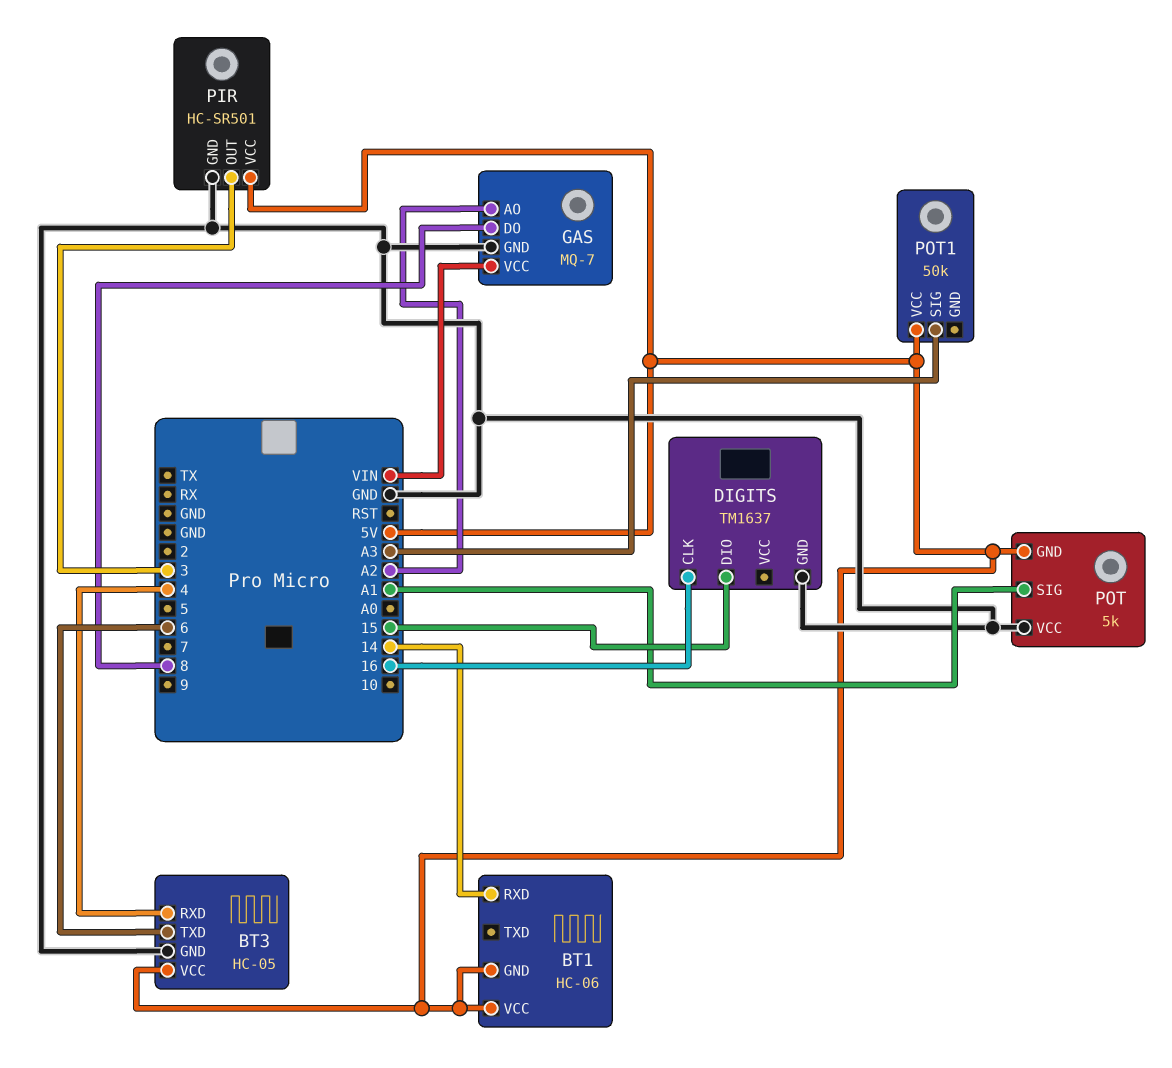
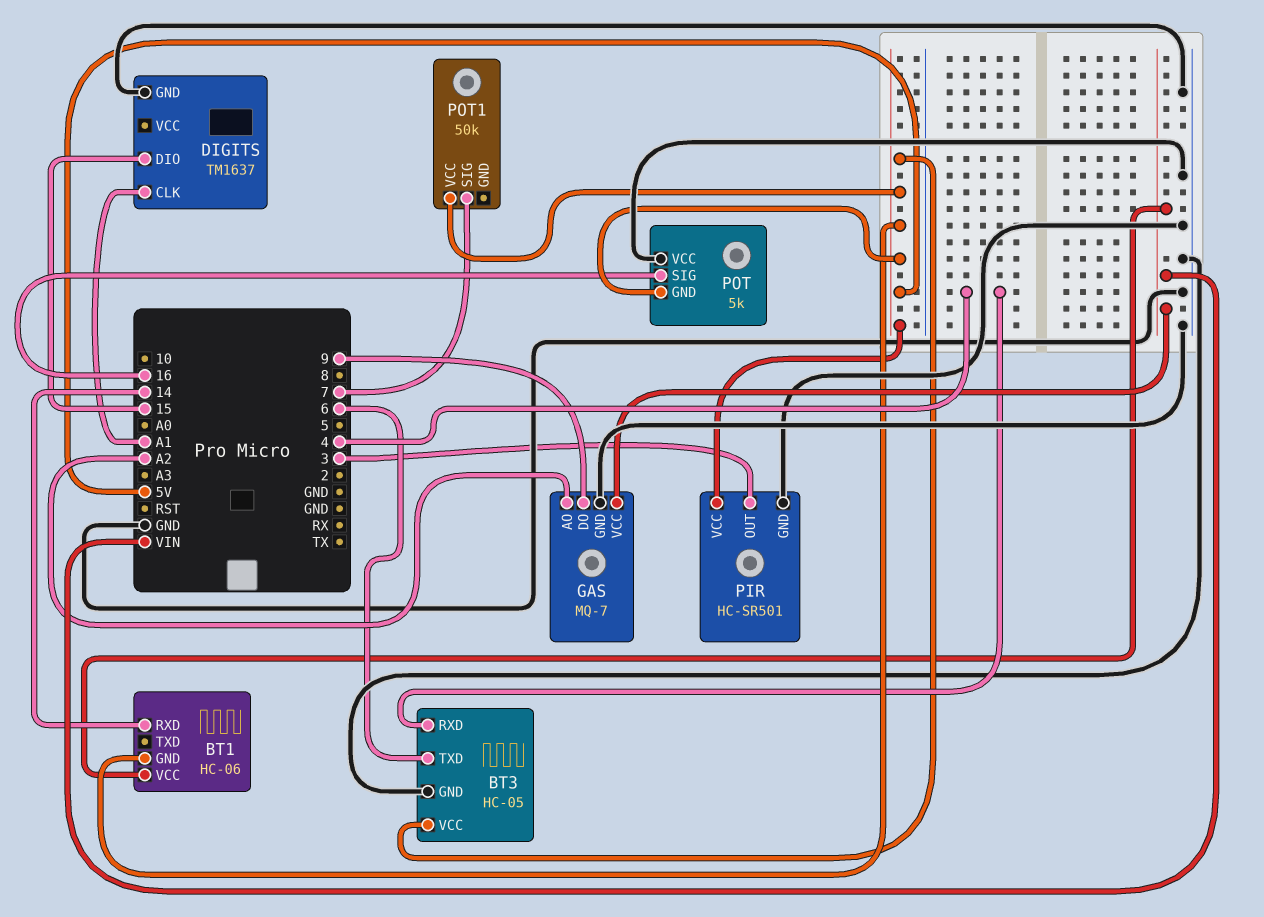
BT1 pin VCC: 5V -> VIN
DIGITS pin CLK: 16 -> A1
GAS pin DO: 8 -> 9
POT pin SIG: A1 -> 16
POT1 pin SIG: A3 -> 7

